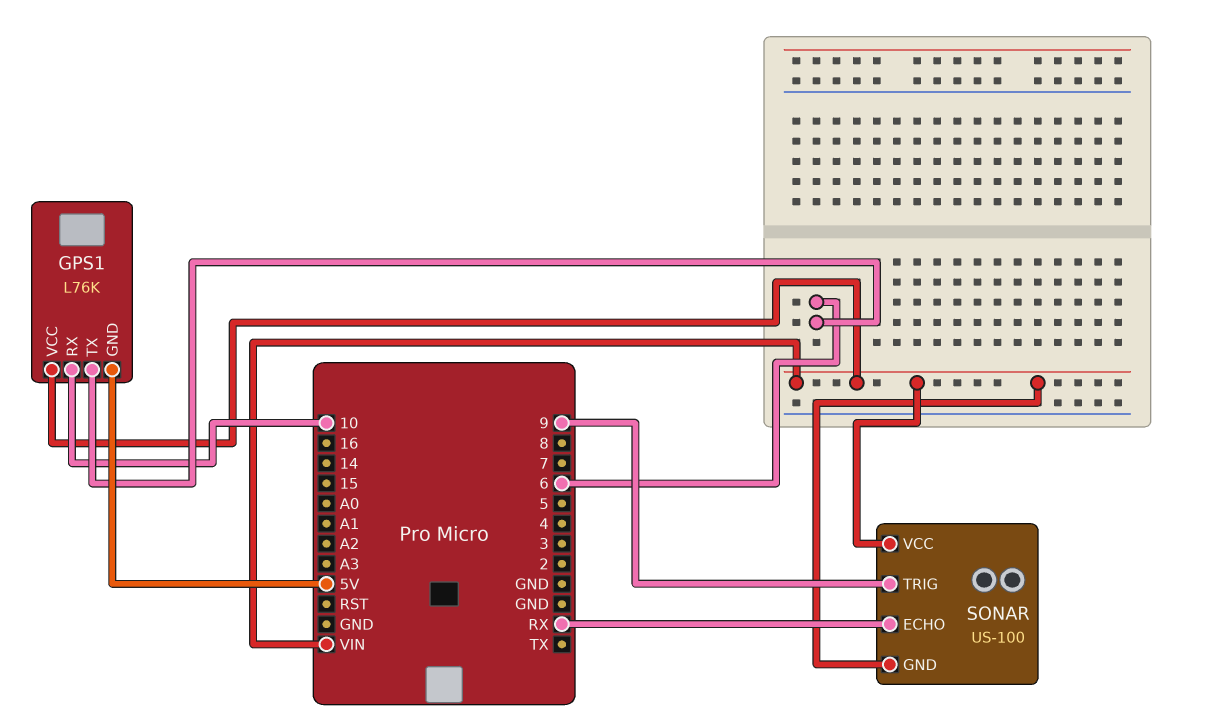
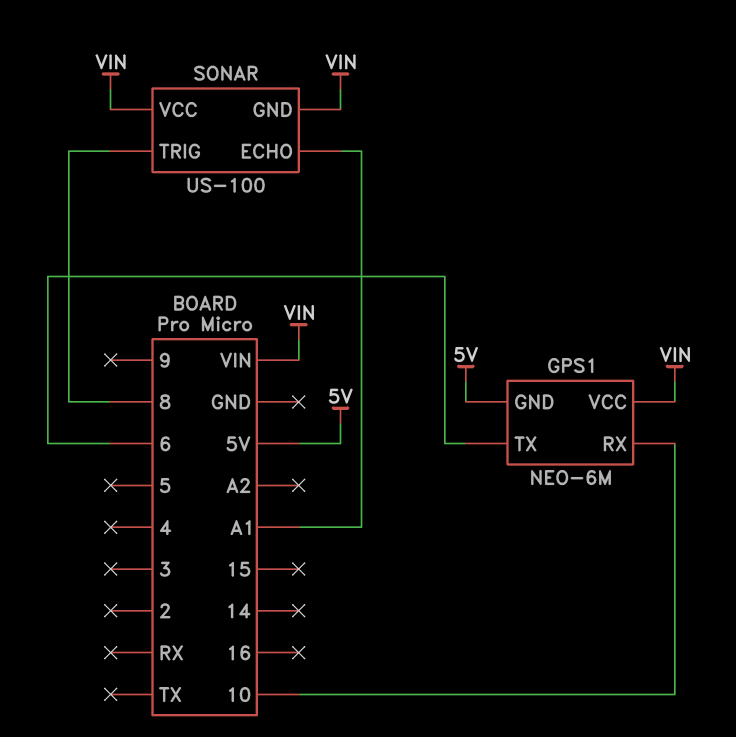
GPS1: L76K -> NEO-6M
SONAR pin ECHO: RX -> A1
SONAR pin TRIG: 9 -> 8

